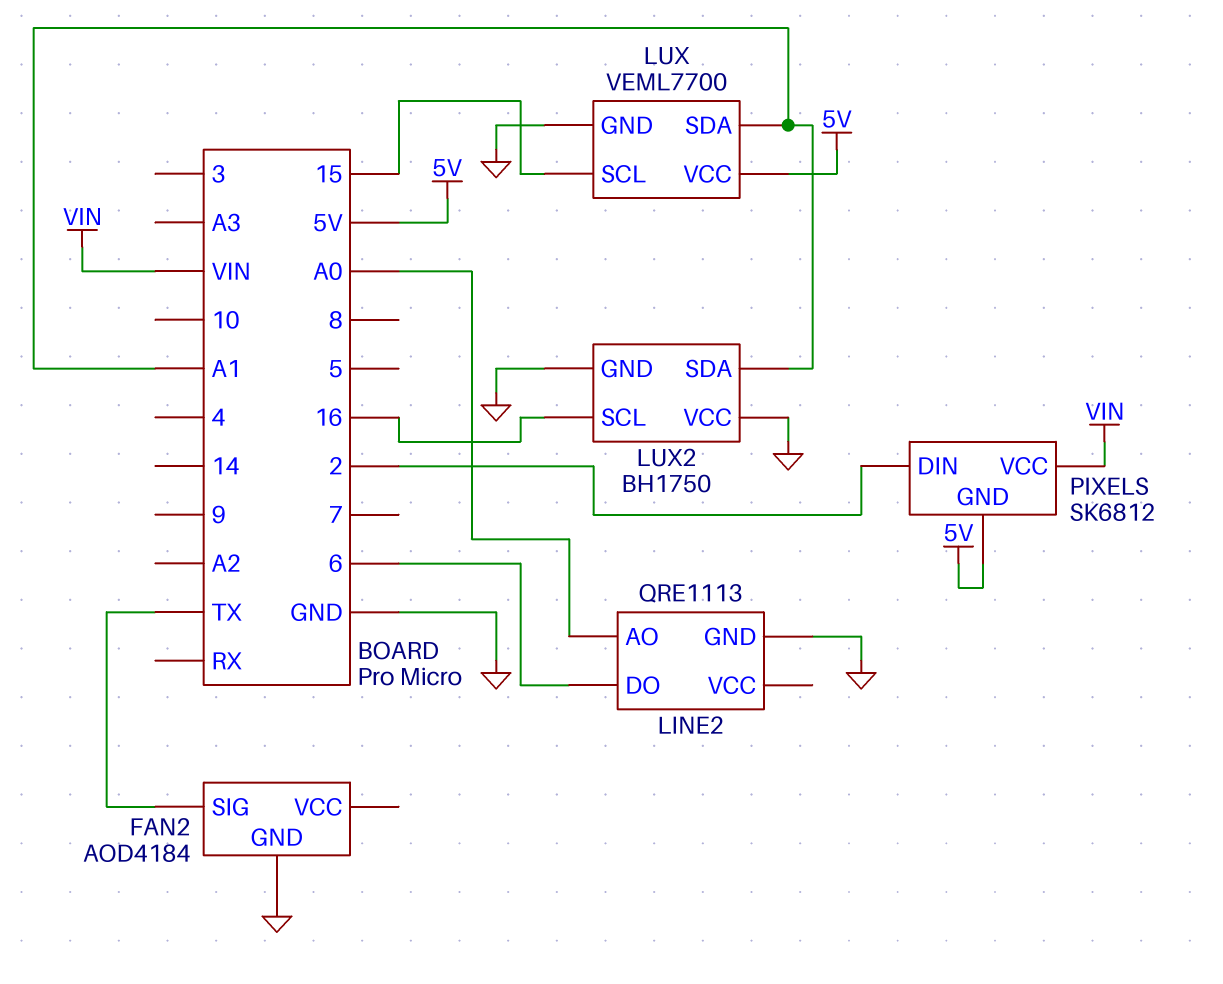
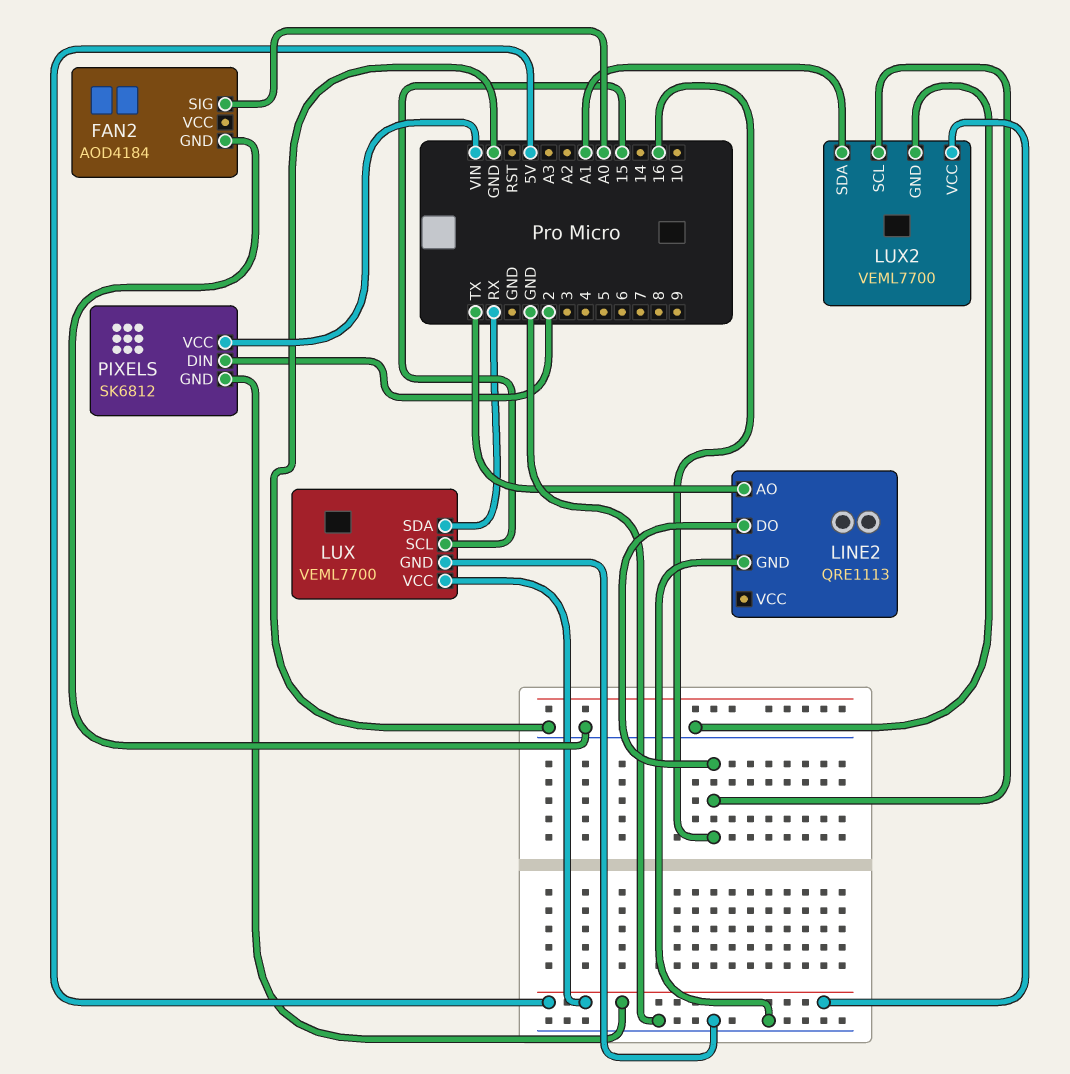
FAN2 pin SIG: TX -> A0
LINE2 pin AO: A0 -> TX
LINE2 pin DO: 6 -> 16
LUX pin SDA: A1 -> RX
LUX2: BH1750 -> VEML7700
LUX2 pin VCC: GND -> 5V

